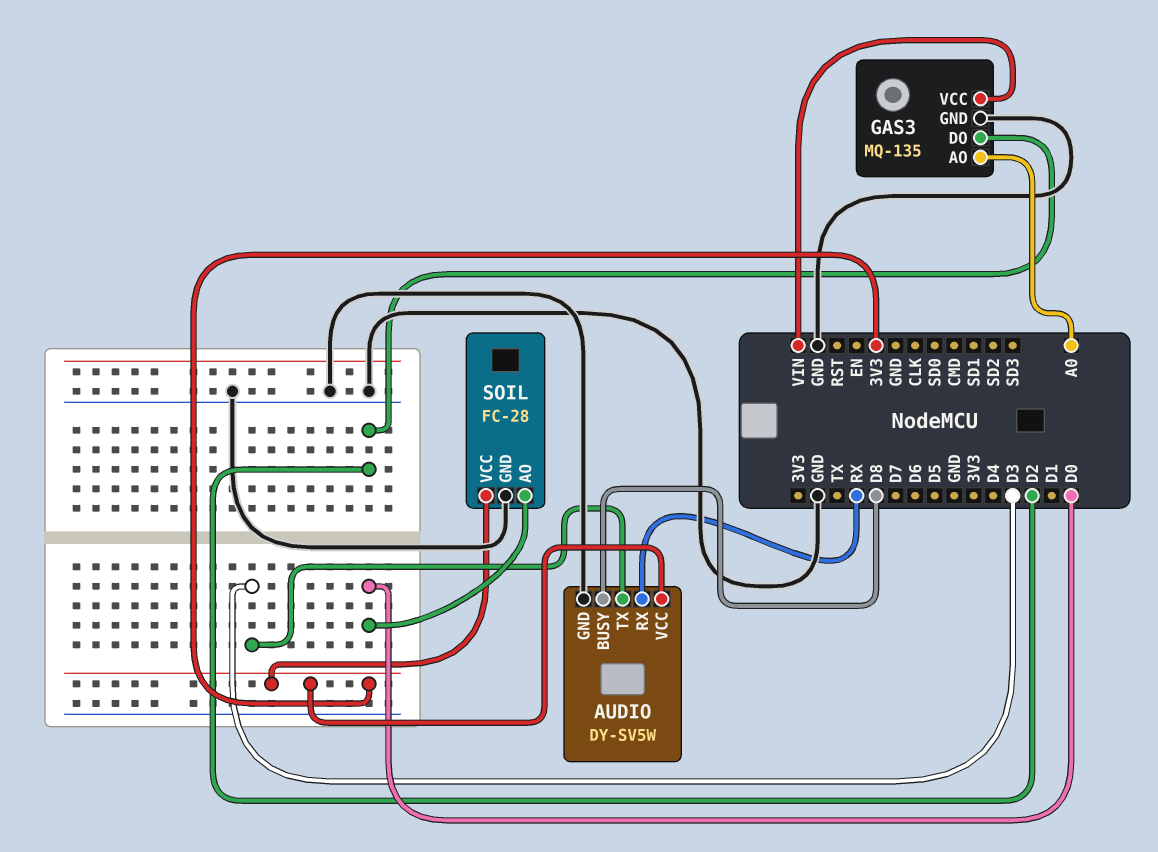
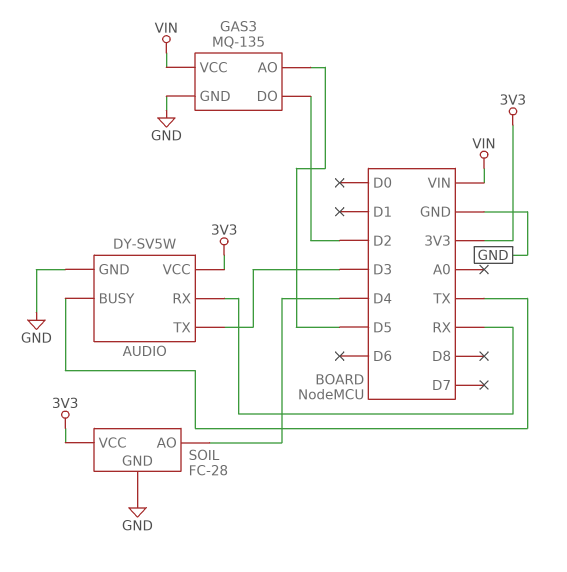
AUDIO pin BUSY: D8 -> TX
GAS3 pin AO: A0 -> D5
SOIL pin AO: D0 -> D4

